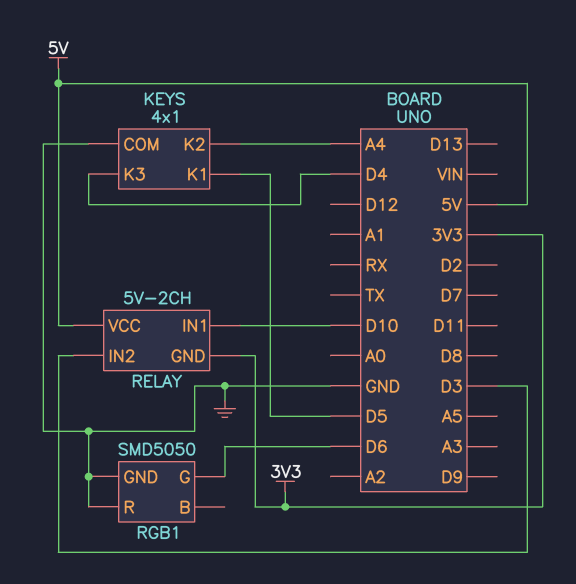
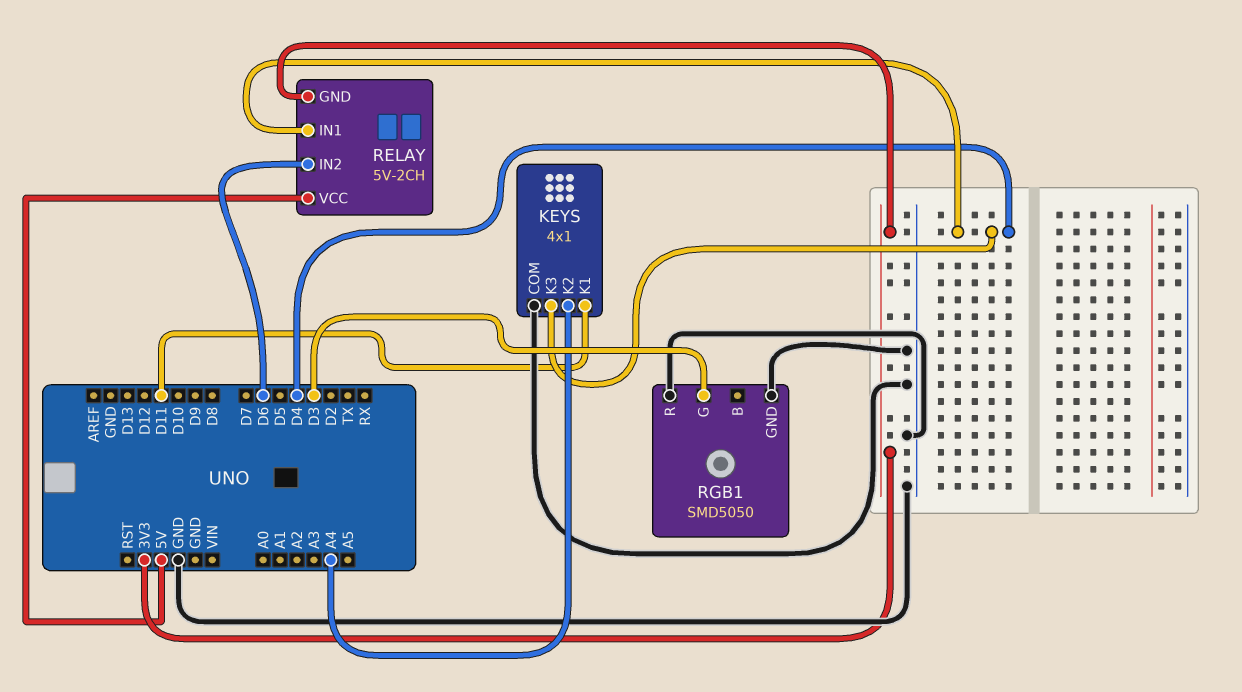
KEYS pin K1: D5 -> D11
RELAY pin IN1: D10 -> D4
RELAY pin IN2: D3 -> D6
RGB1 pin G: D6 -> D3

